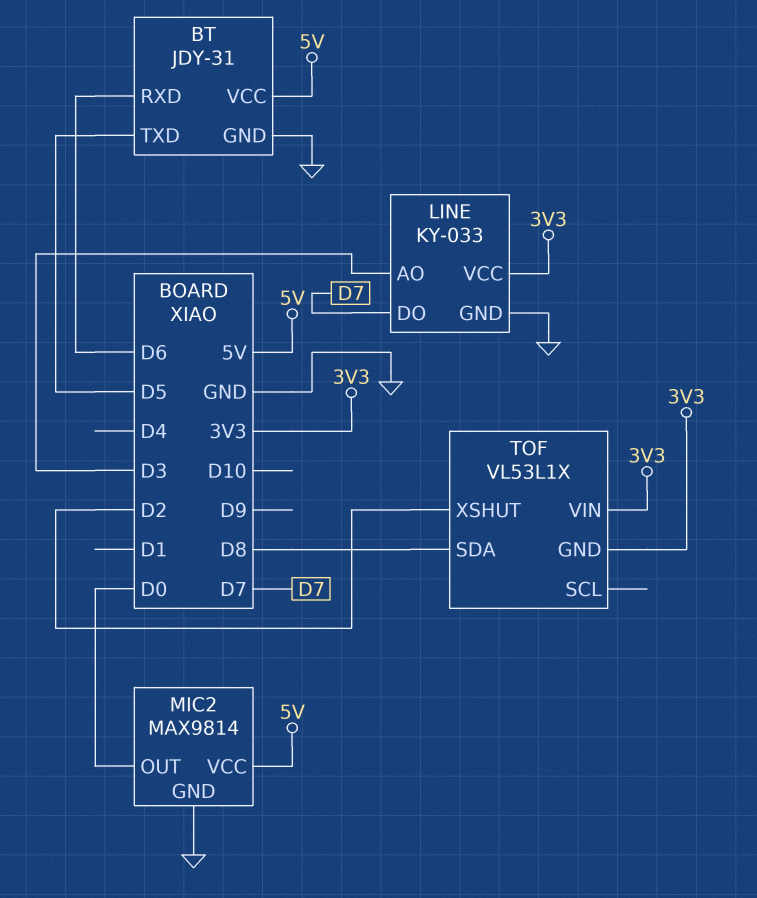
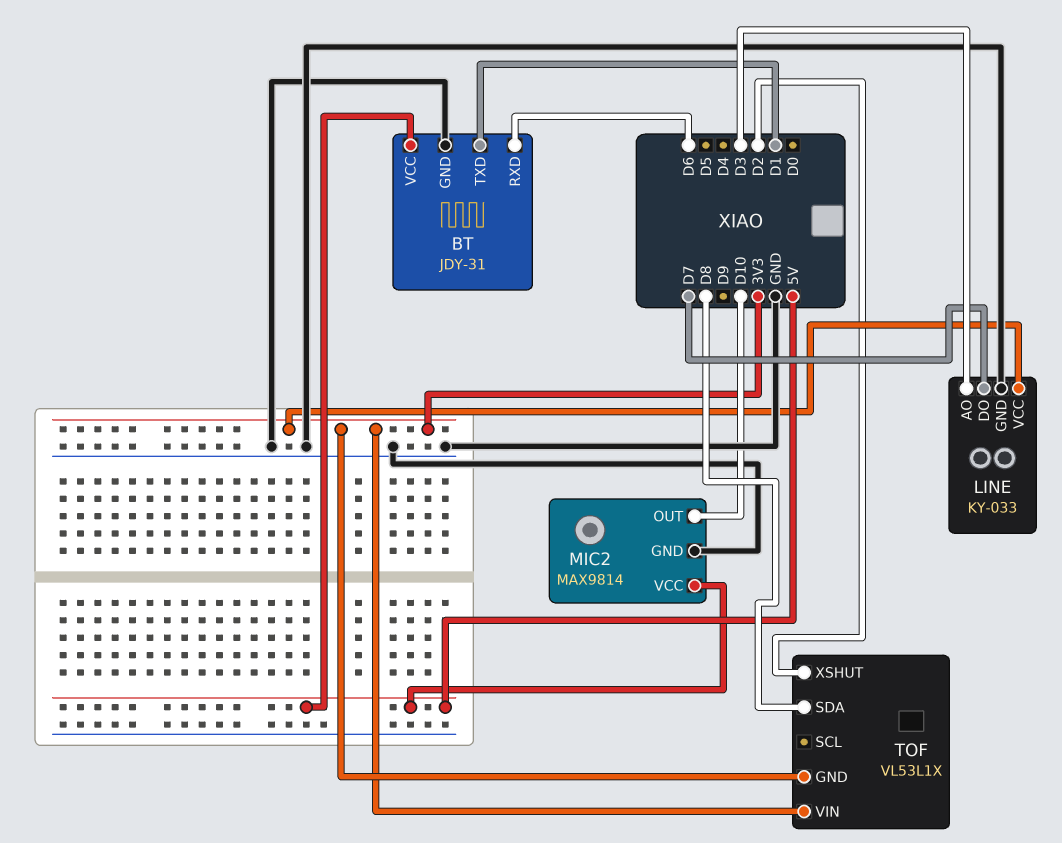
BT pin TXD: D5 -> D1
MIC2 pin OUT: D0 -> D10

